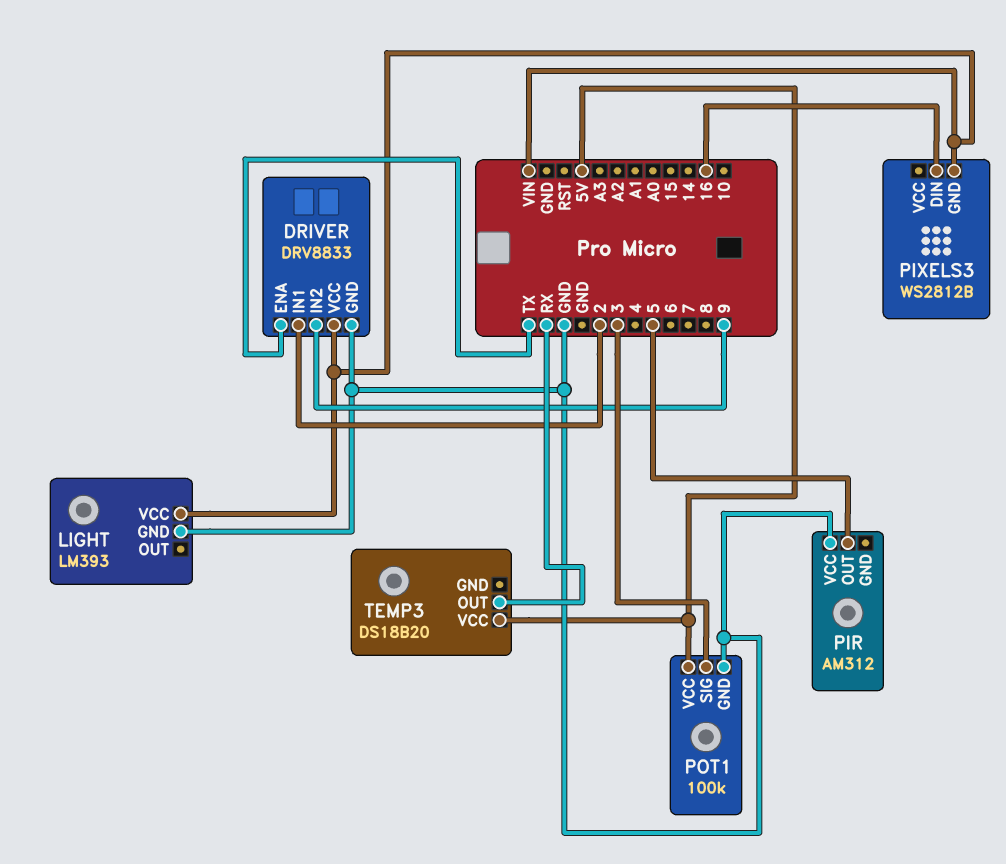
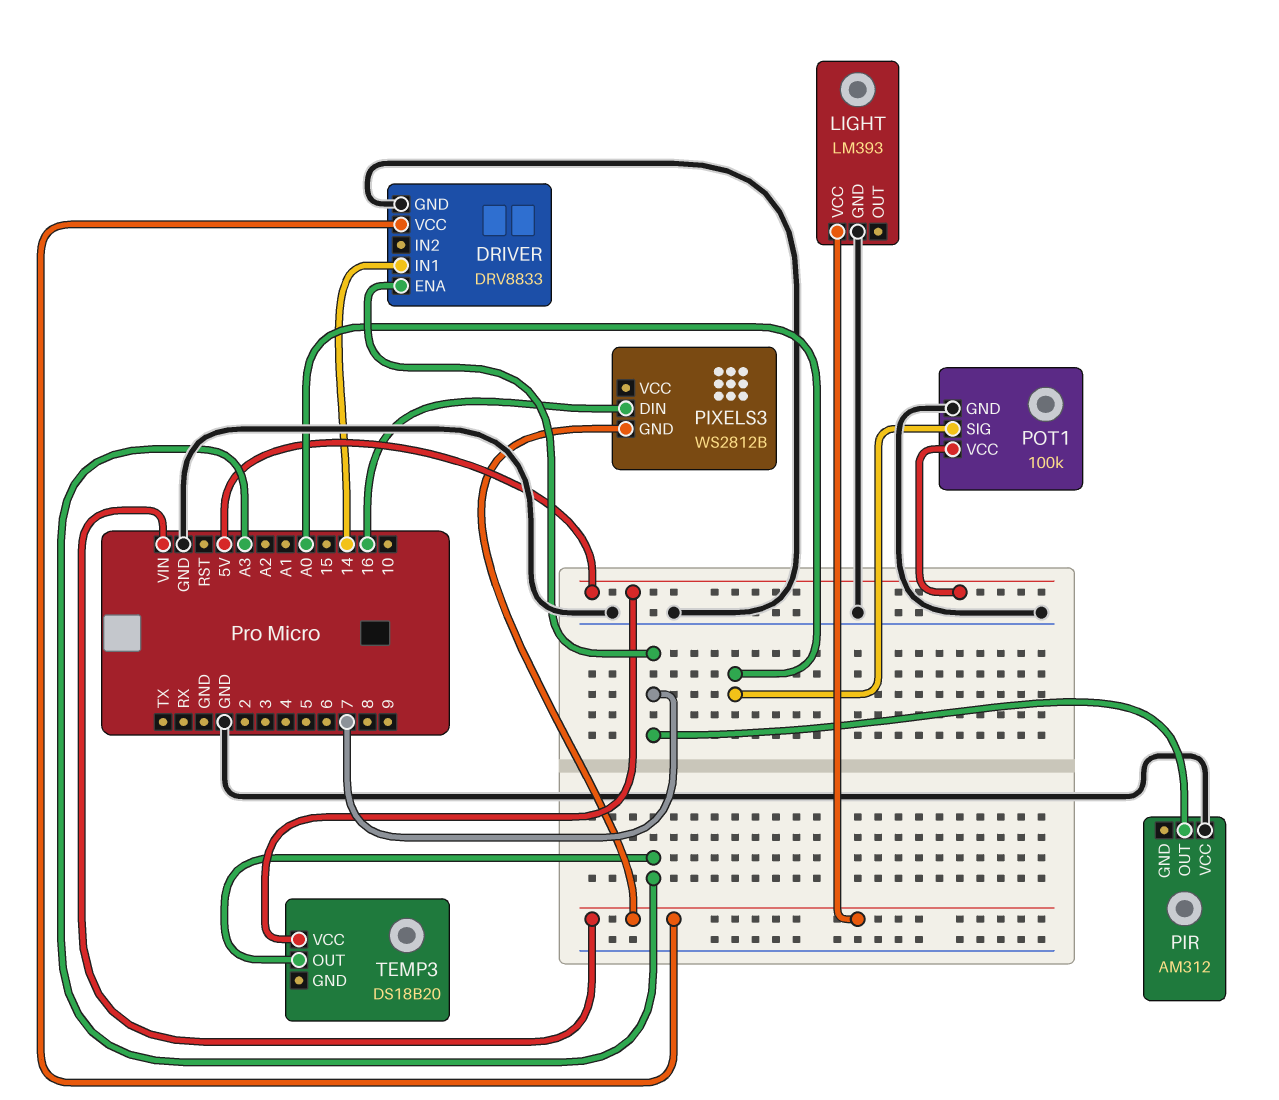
DRIVER pin ENA: TX -> 7
DRIVER pin IN1: 2 -> 14
DRIVER pin IN2: 9 -> none
PIR pin OUT: 5 -> 7
POT1 pin SIG: 3 -> A0
TEMP3 pin OUT: RX -> A3

